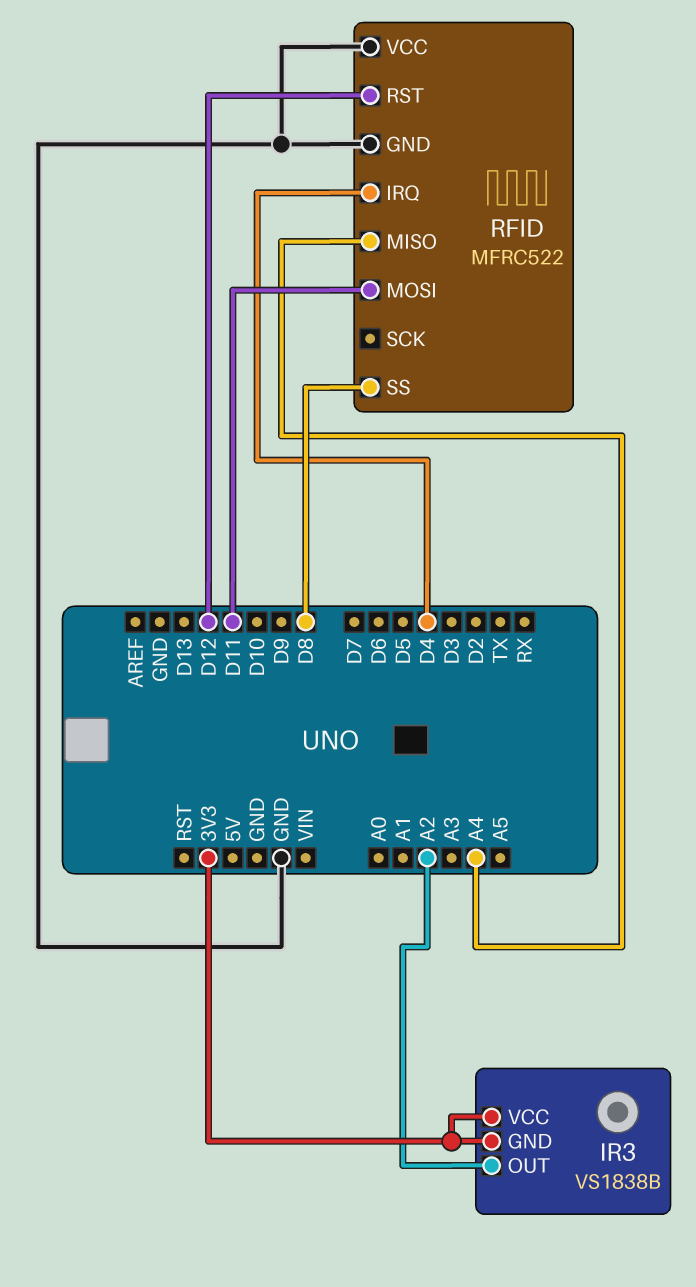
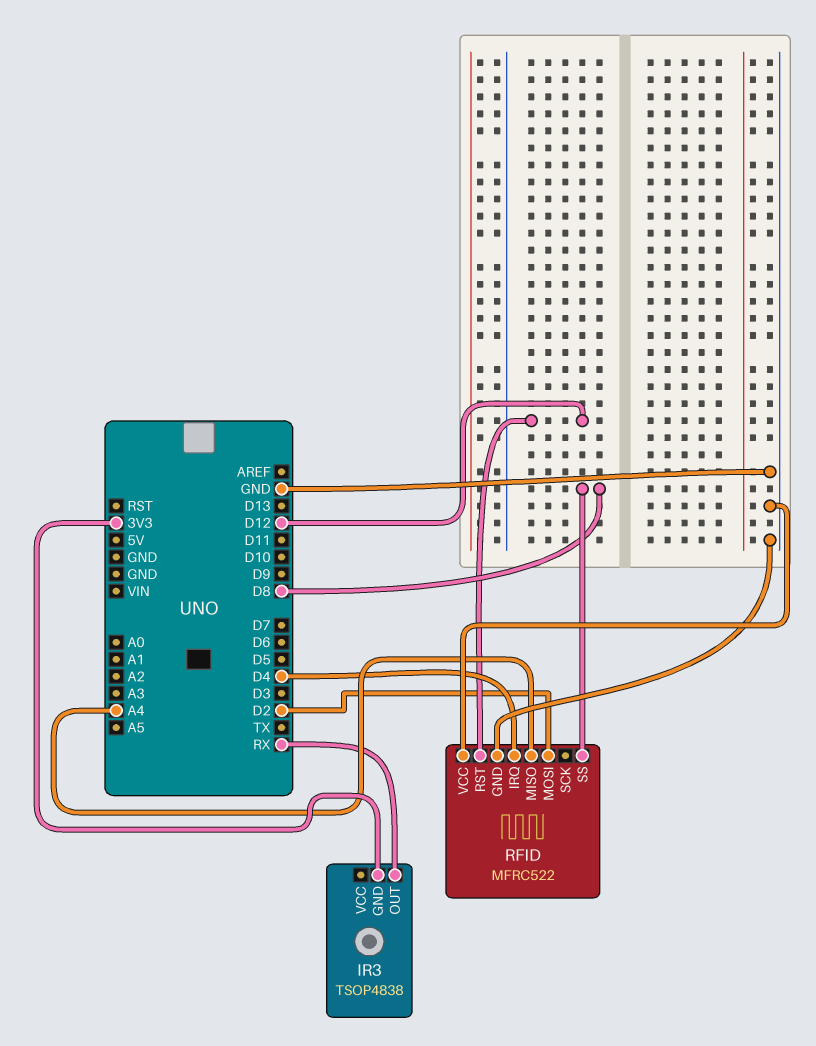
IR3: VS1838B -> TSOP4838
IR3 pin OUT: A2 -> RX
IR3 pin VCC: 3V3 -> none
RFID pin MOSI: D11 -> D2

